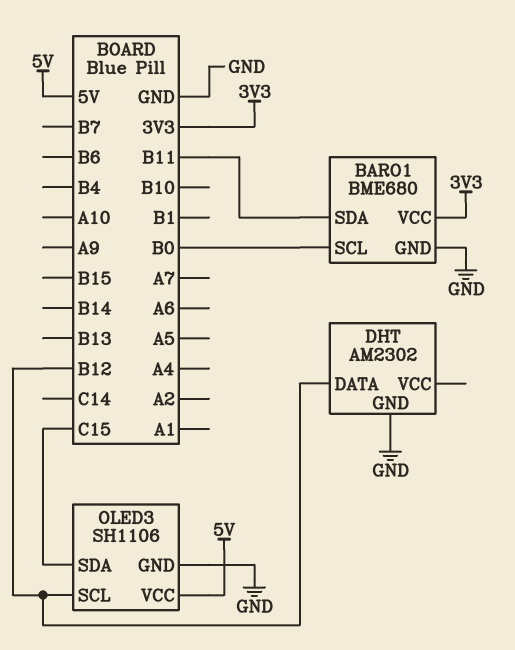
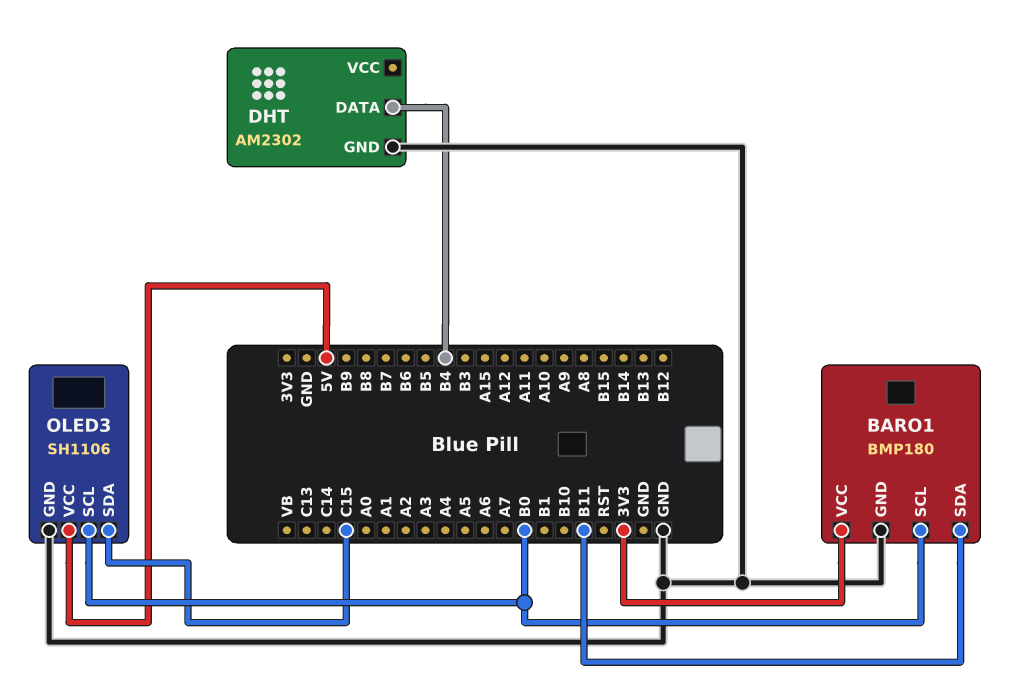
BARO1: BME680 -> BMP180
DHT pin DATA: B12 -> B4
OLED3 pin SCL: B12 -> B0

